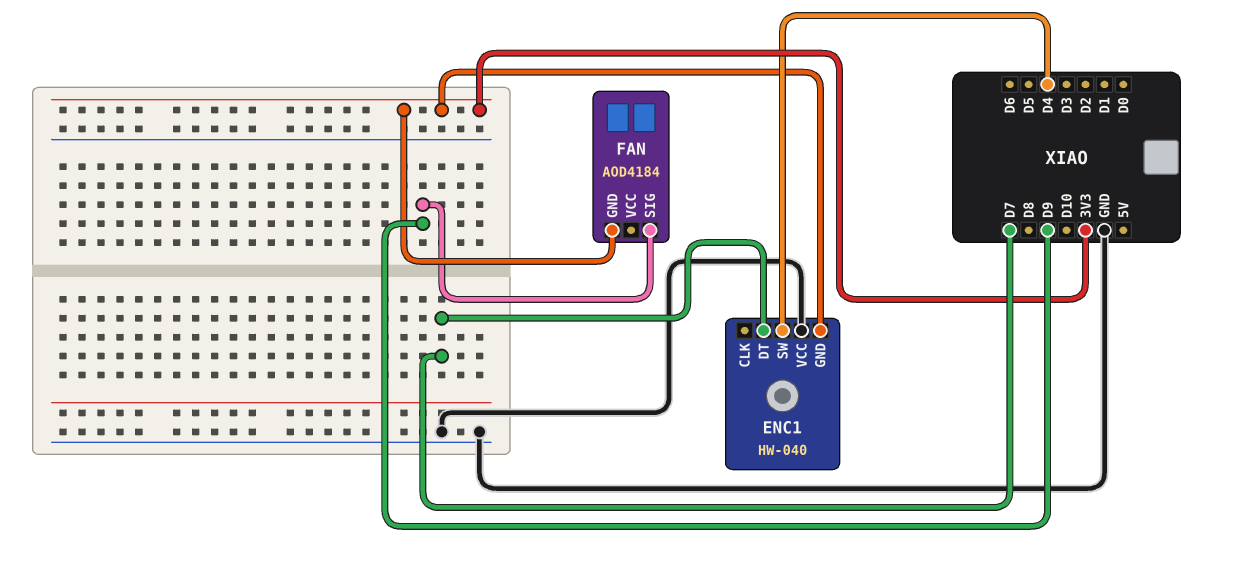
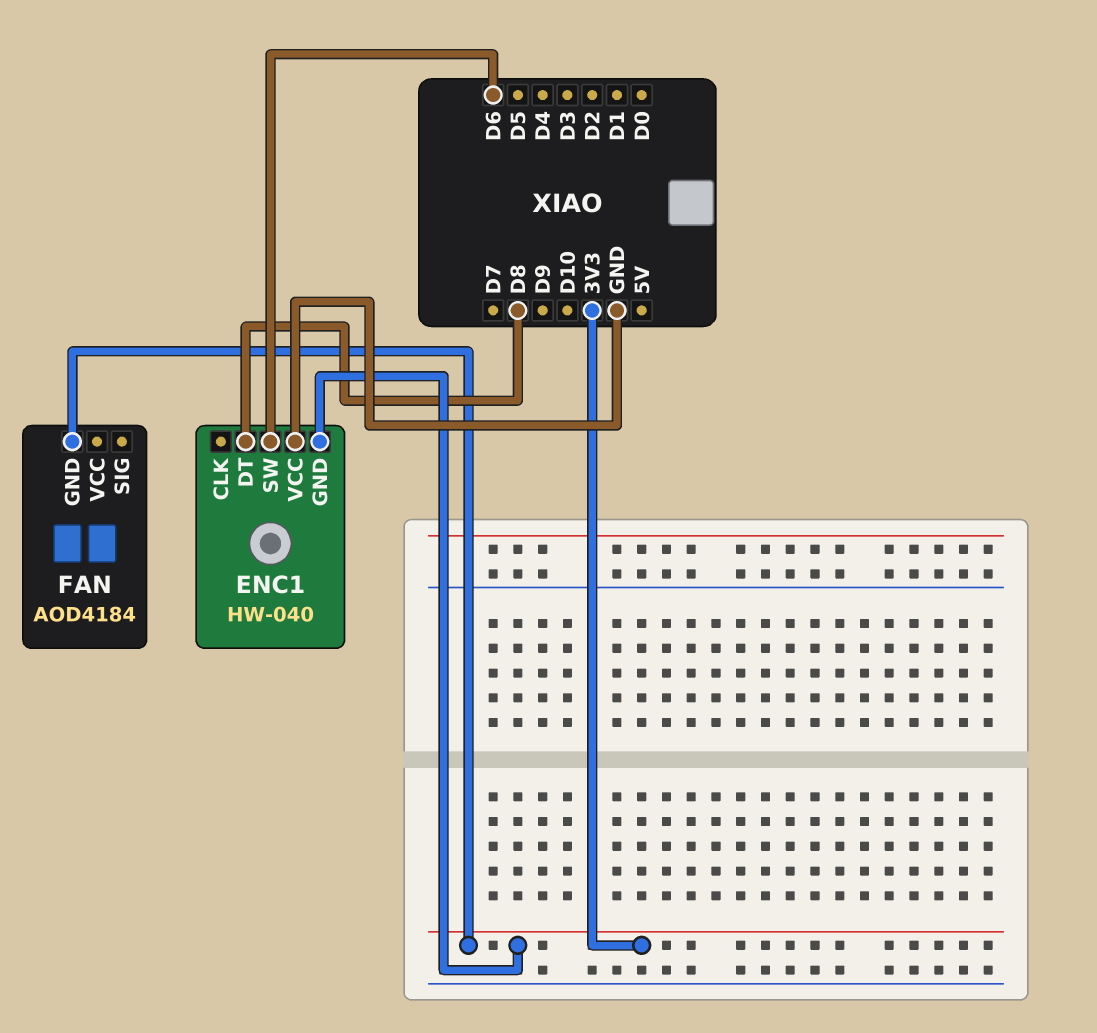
ENC1 pin DT: D7 -> D8
ENC1 pin SW: D4 -> D6
FAN pin SIG: D9 -> none

